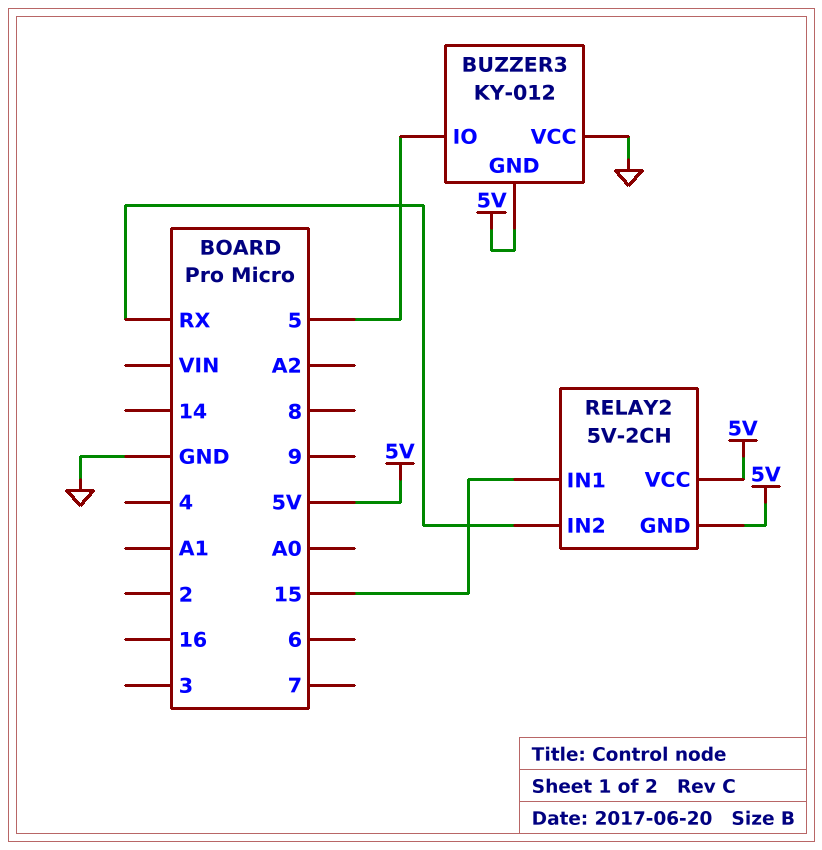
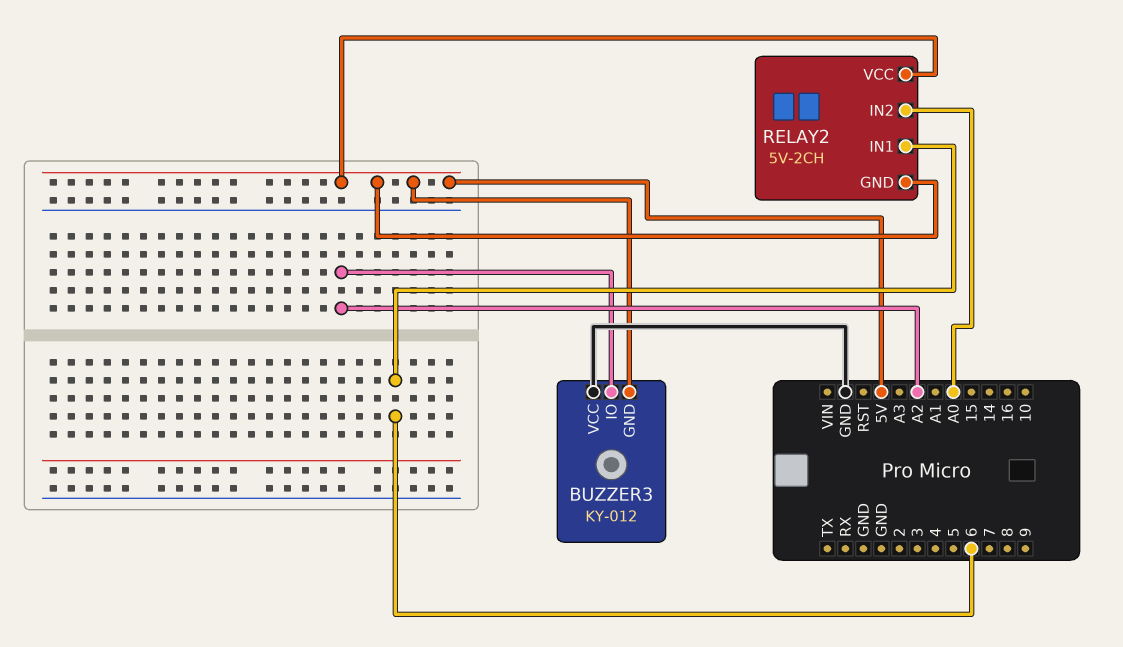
BUZZER3 pin IO: 5 -> A2
RELAY2 pin IN1: 15 -> 6
RELAY2 pin IN2: RX -> A0

